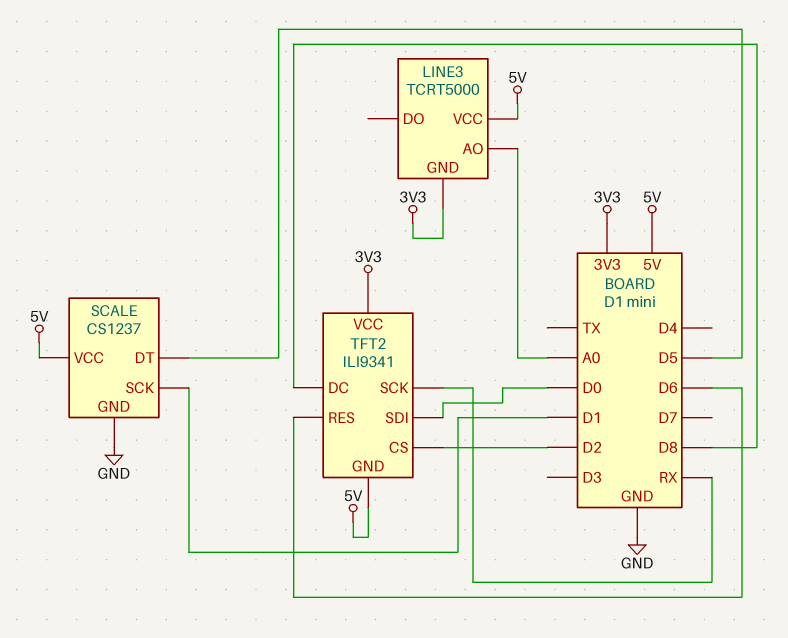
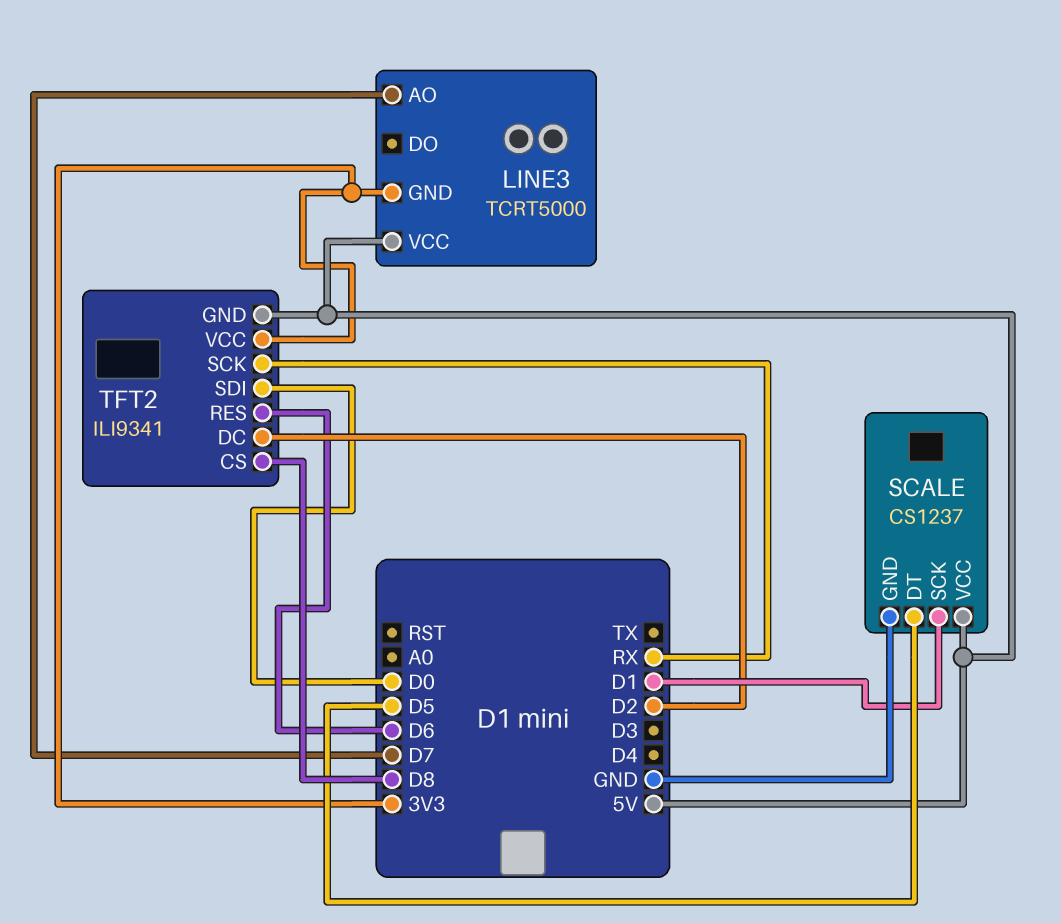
LINE3 pin AO: A0 -> D7
TFT2 pin CS: D2 -> D8
TFT2 pin DC: D8 -> D2

